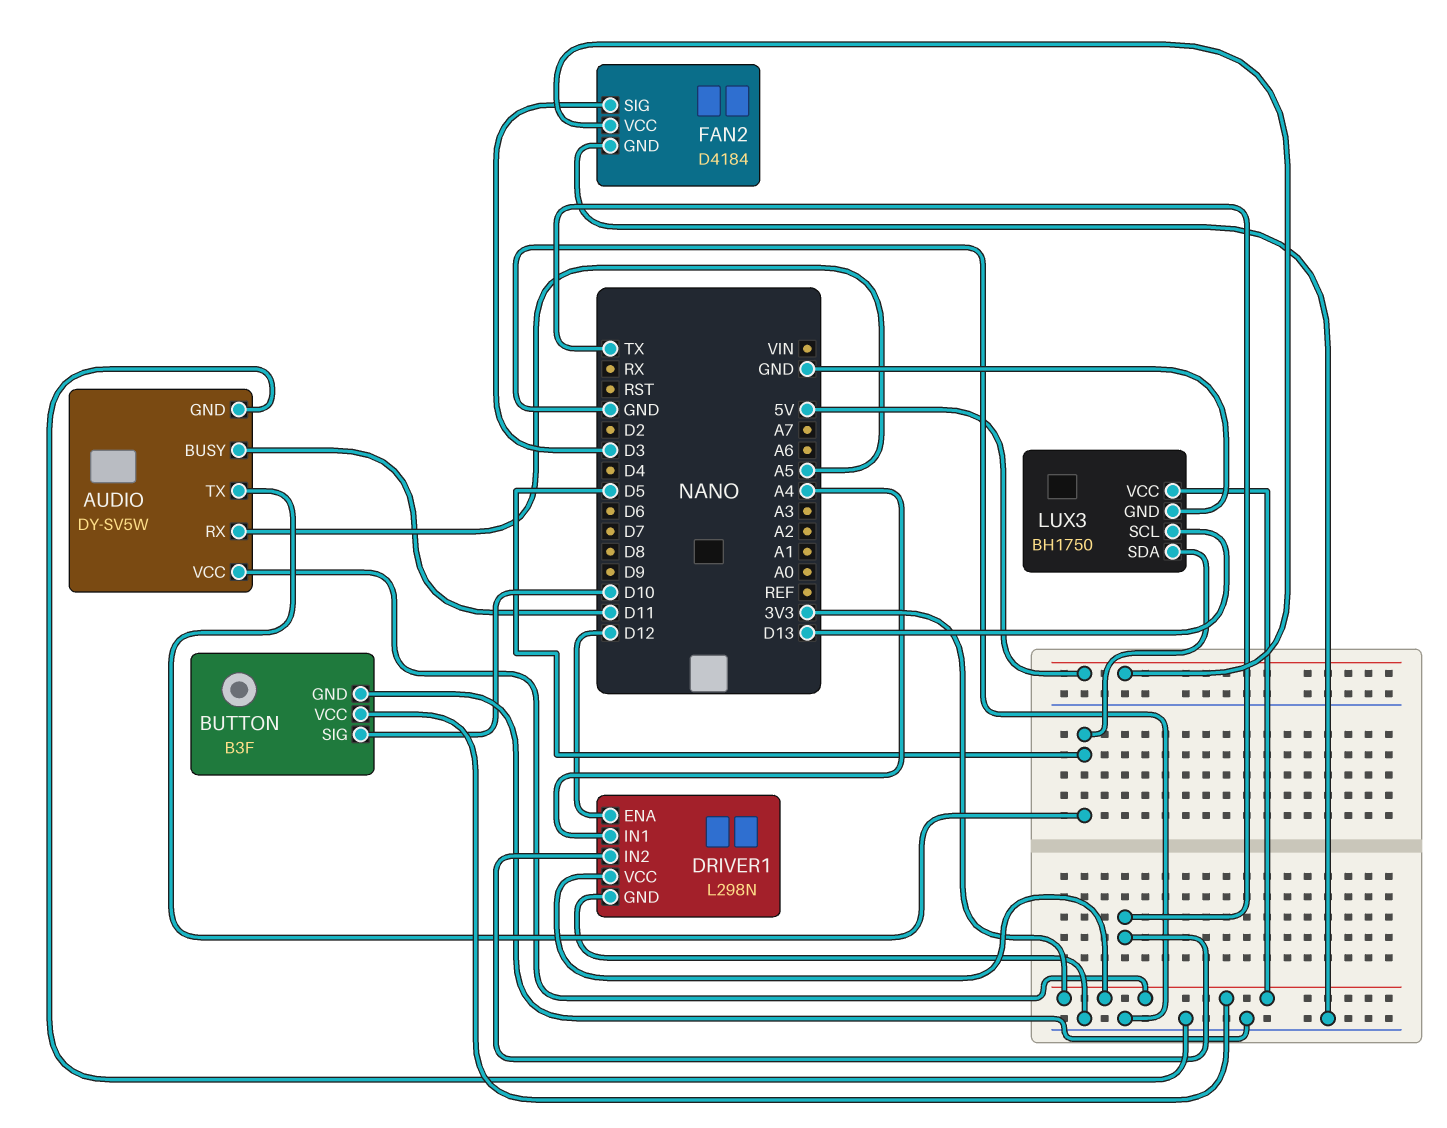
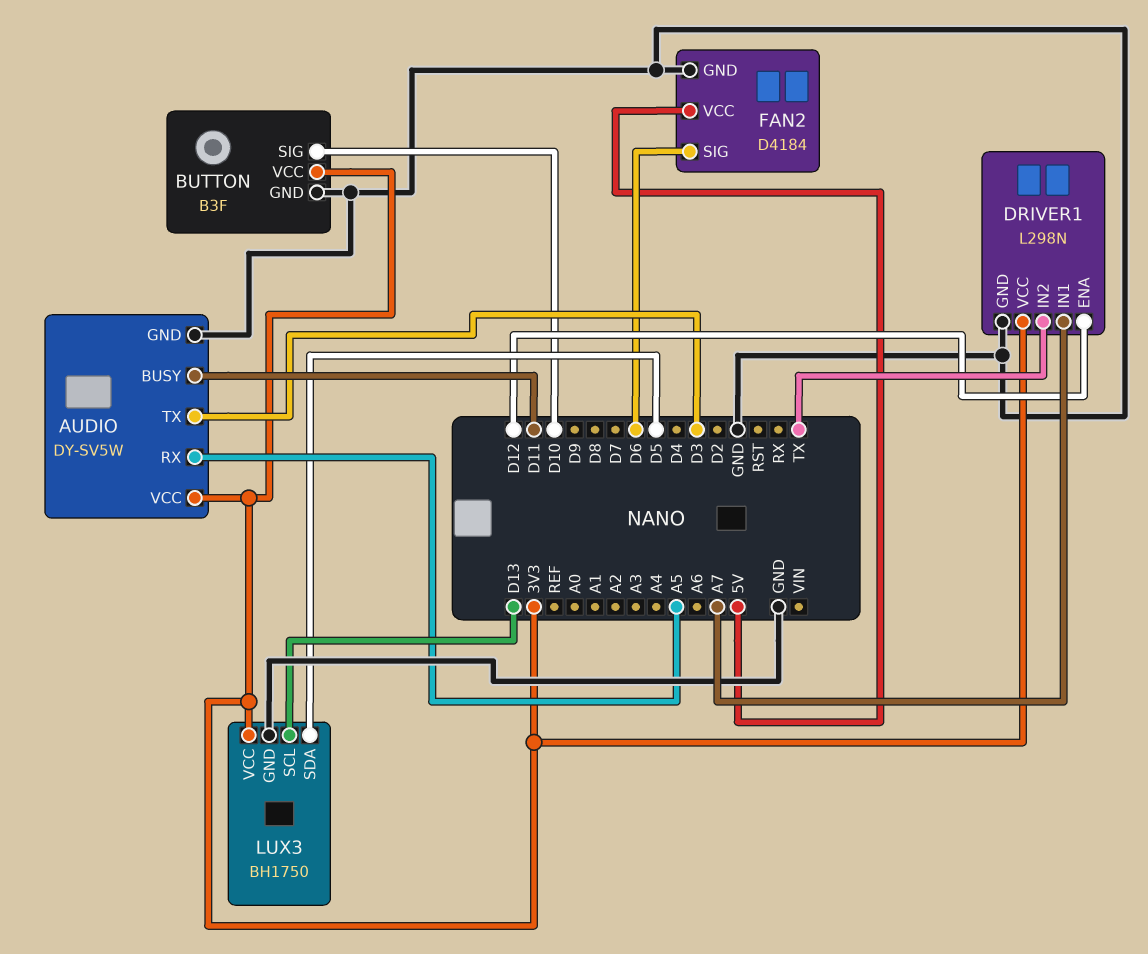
AUDIO pin TX: D5 -> D3
DRIVER1 pin IN1: A4 -> A7
FAN2 pin SIG: D3 -> D6

